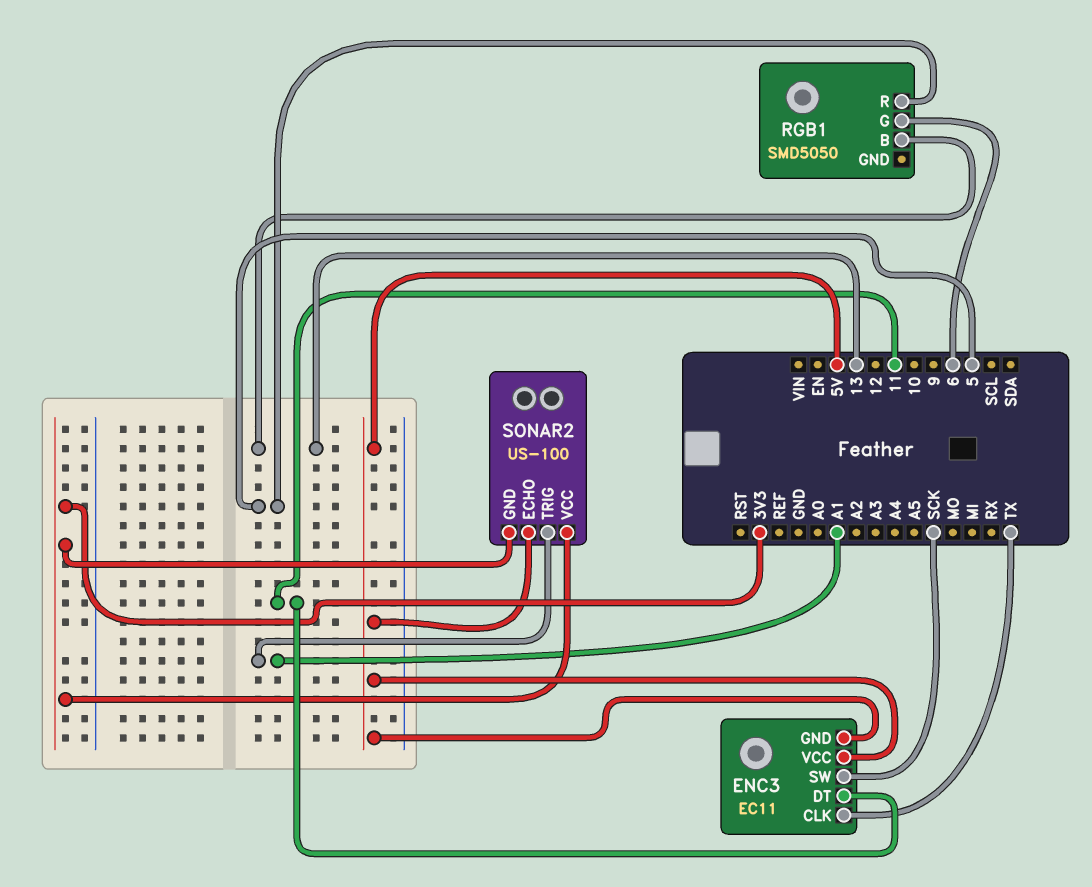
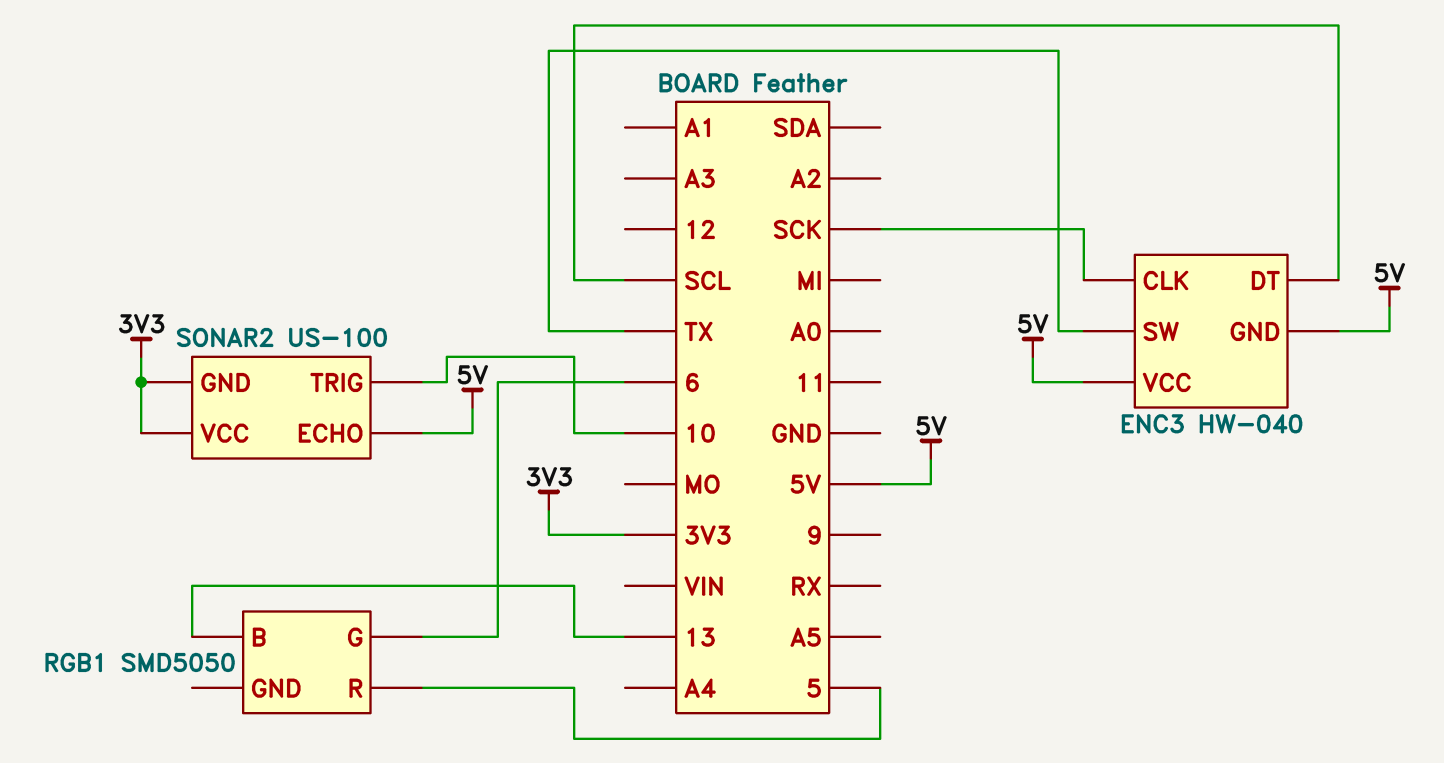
ENC3: EC11 -> HW-040
ENC3 pin CLK: TX -> SCK
ENC3 pin DT: 11 -> SCL
ENC3 pin SW: SCK -> TX
SONAR2 pin TRIG: A1 -> 10

